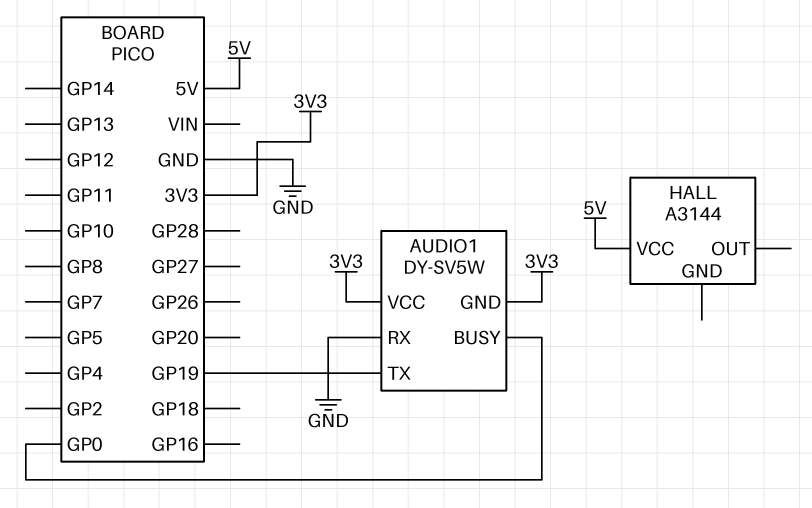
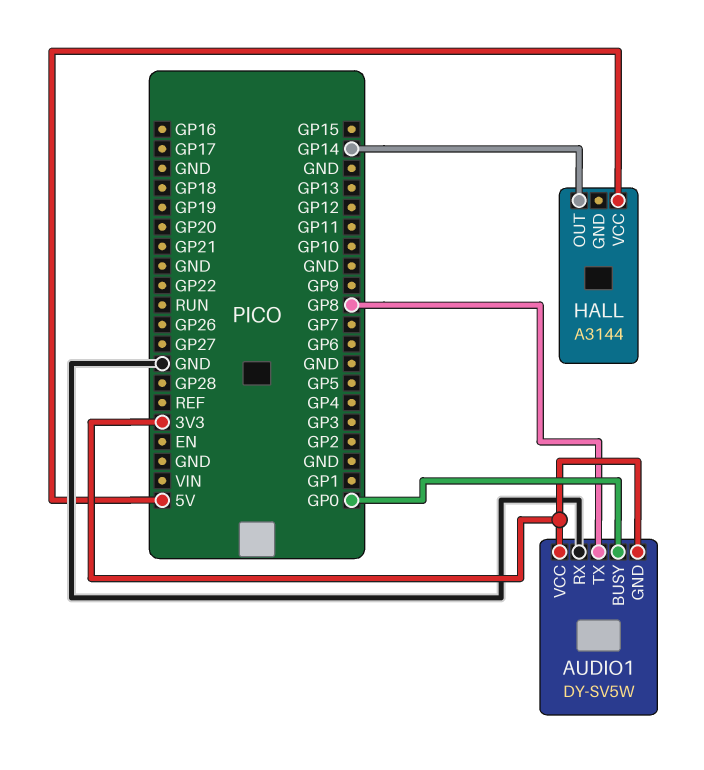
AUDIO1 pin TX: GP19 -> GP8
HALL pin OUT: none -> GP14

